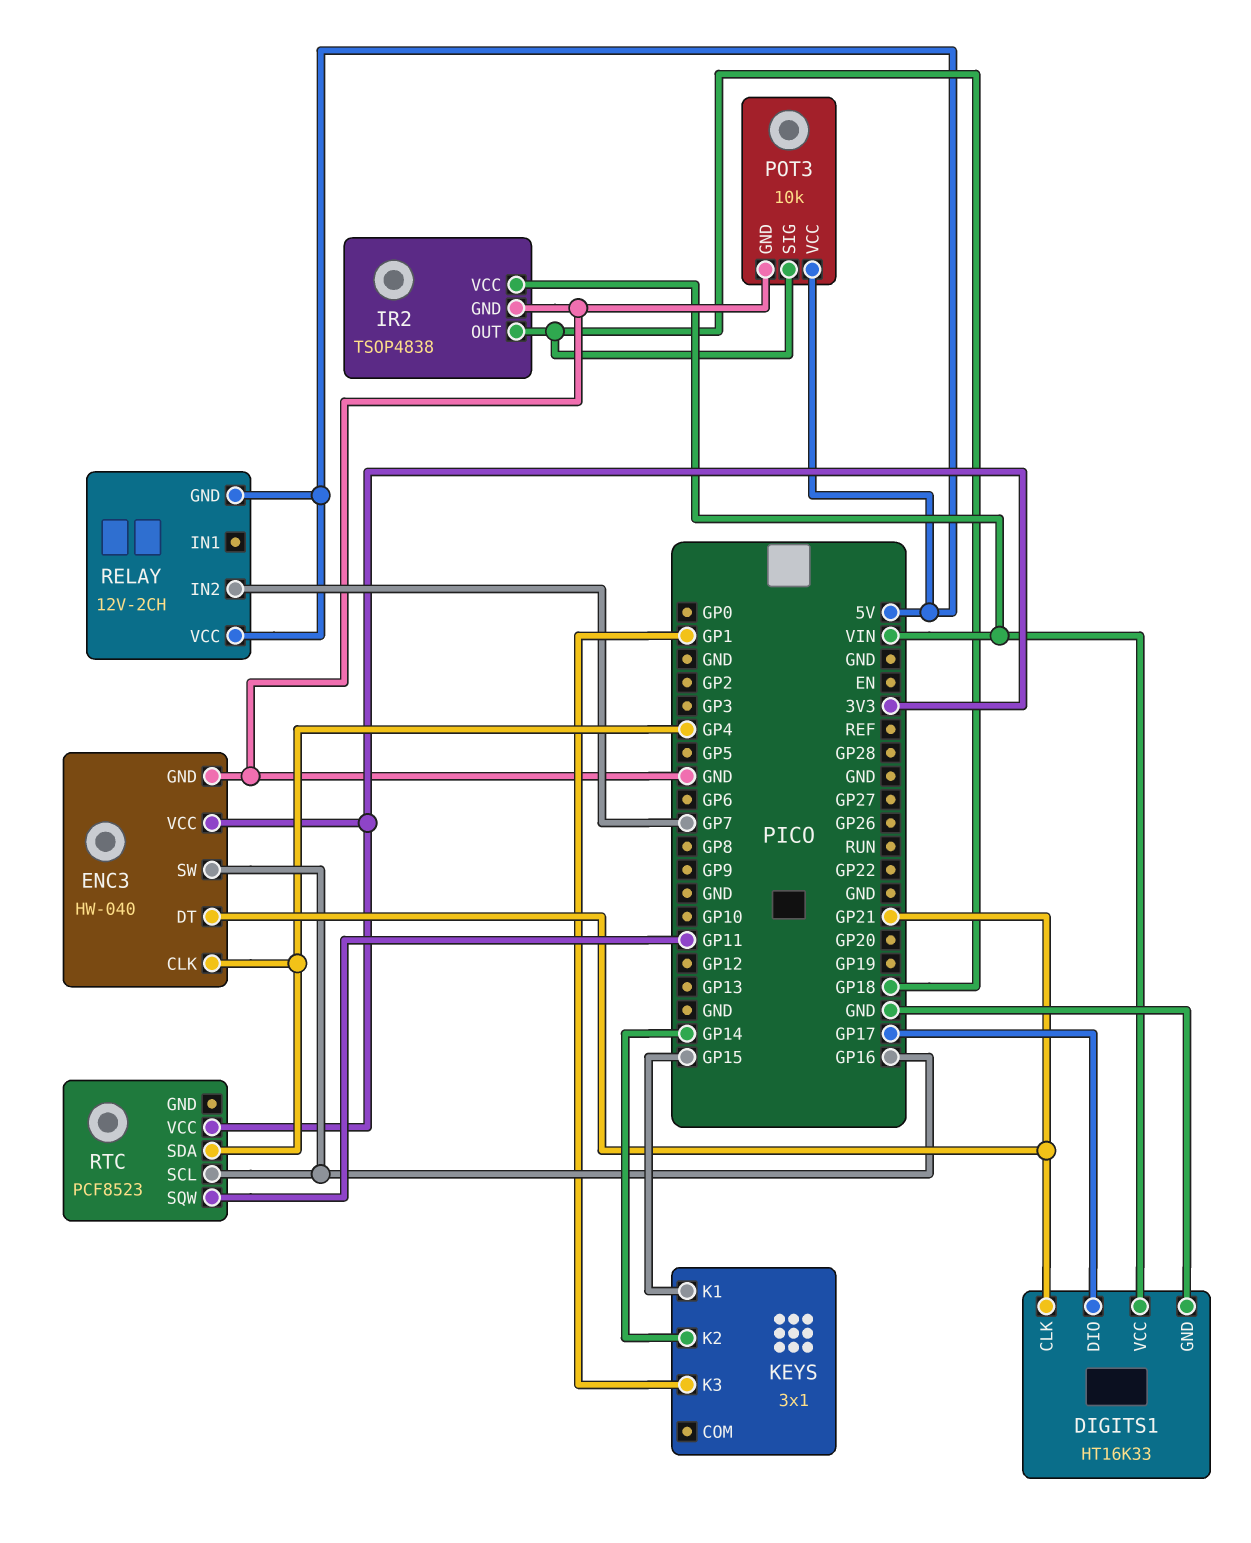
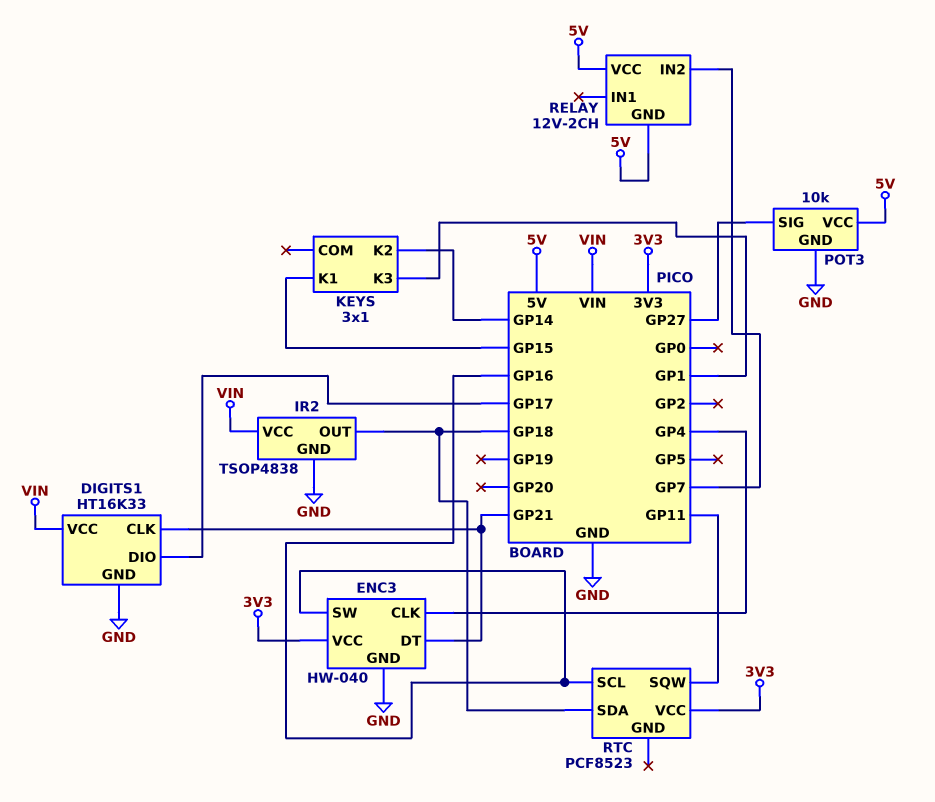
POT3 pin SIG: GP18 -> GP27
RTC pin SDA: GP4 -> GP18

